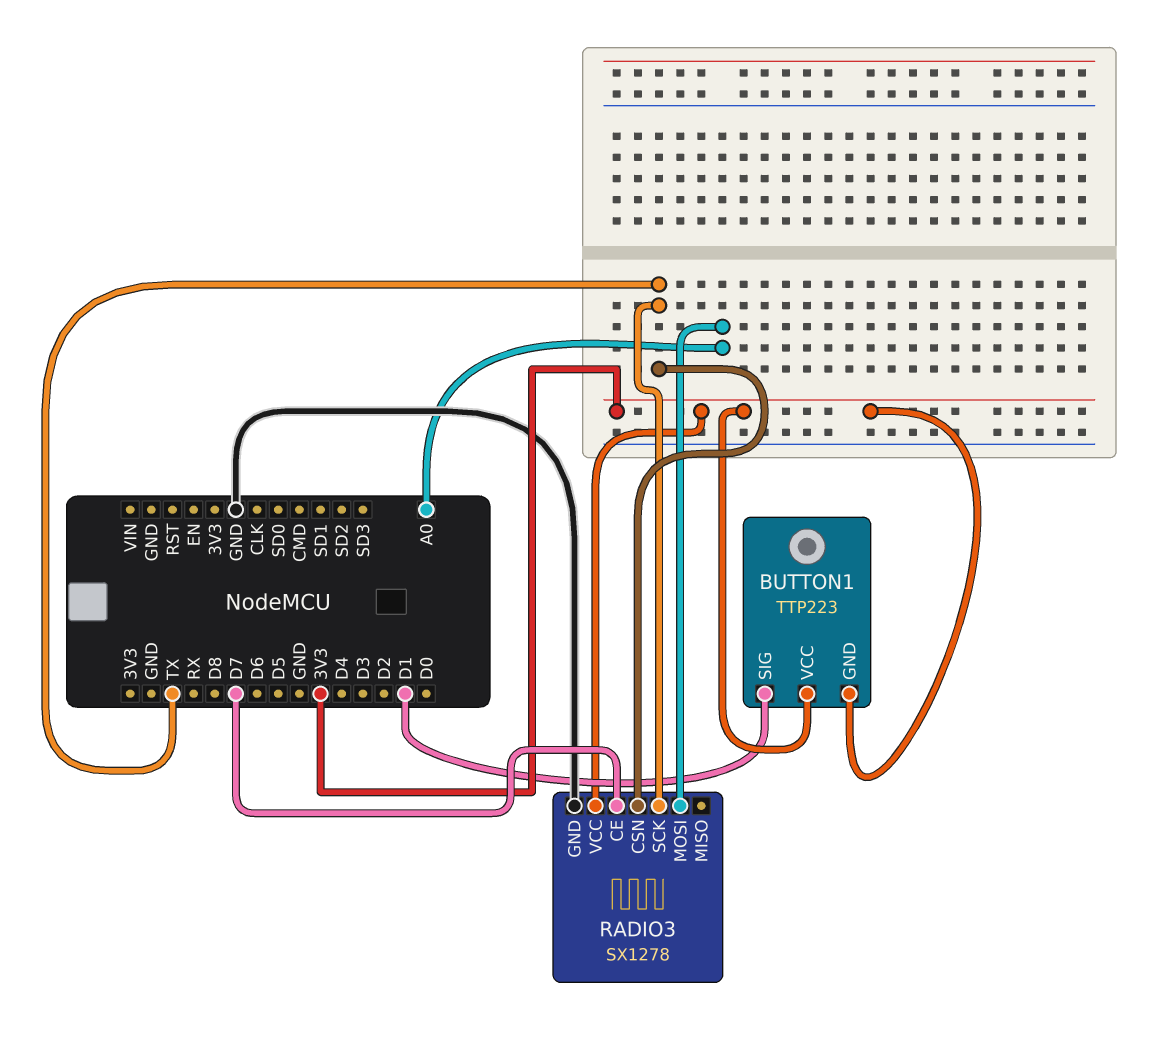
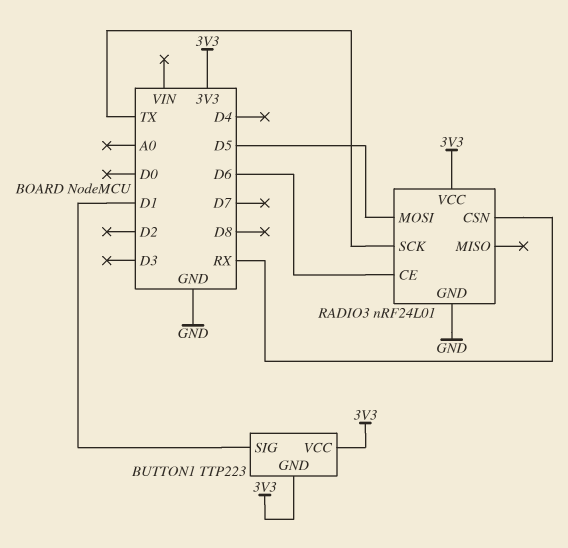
RADIO3: SX1278 -> nRF24L01
RADIO3 pin CE: D7 -> D6
RADIO3 pin CSN: TX -> RX
RADIO3 pin MOSI: A0 -> D5

